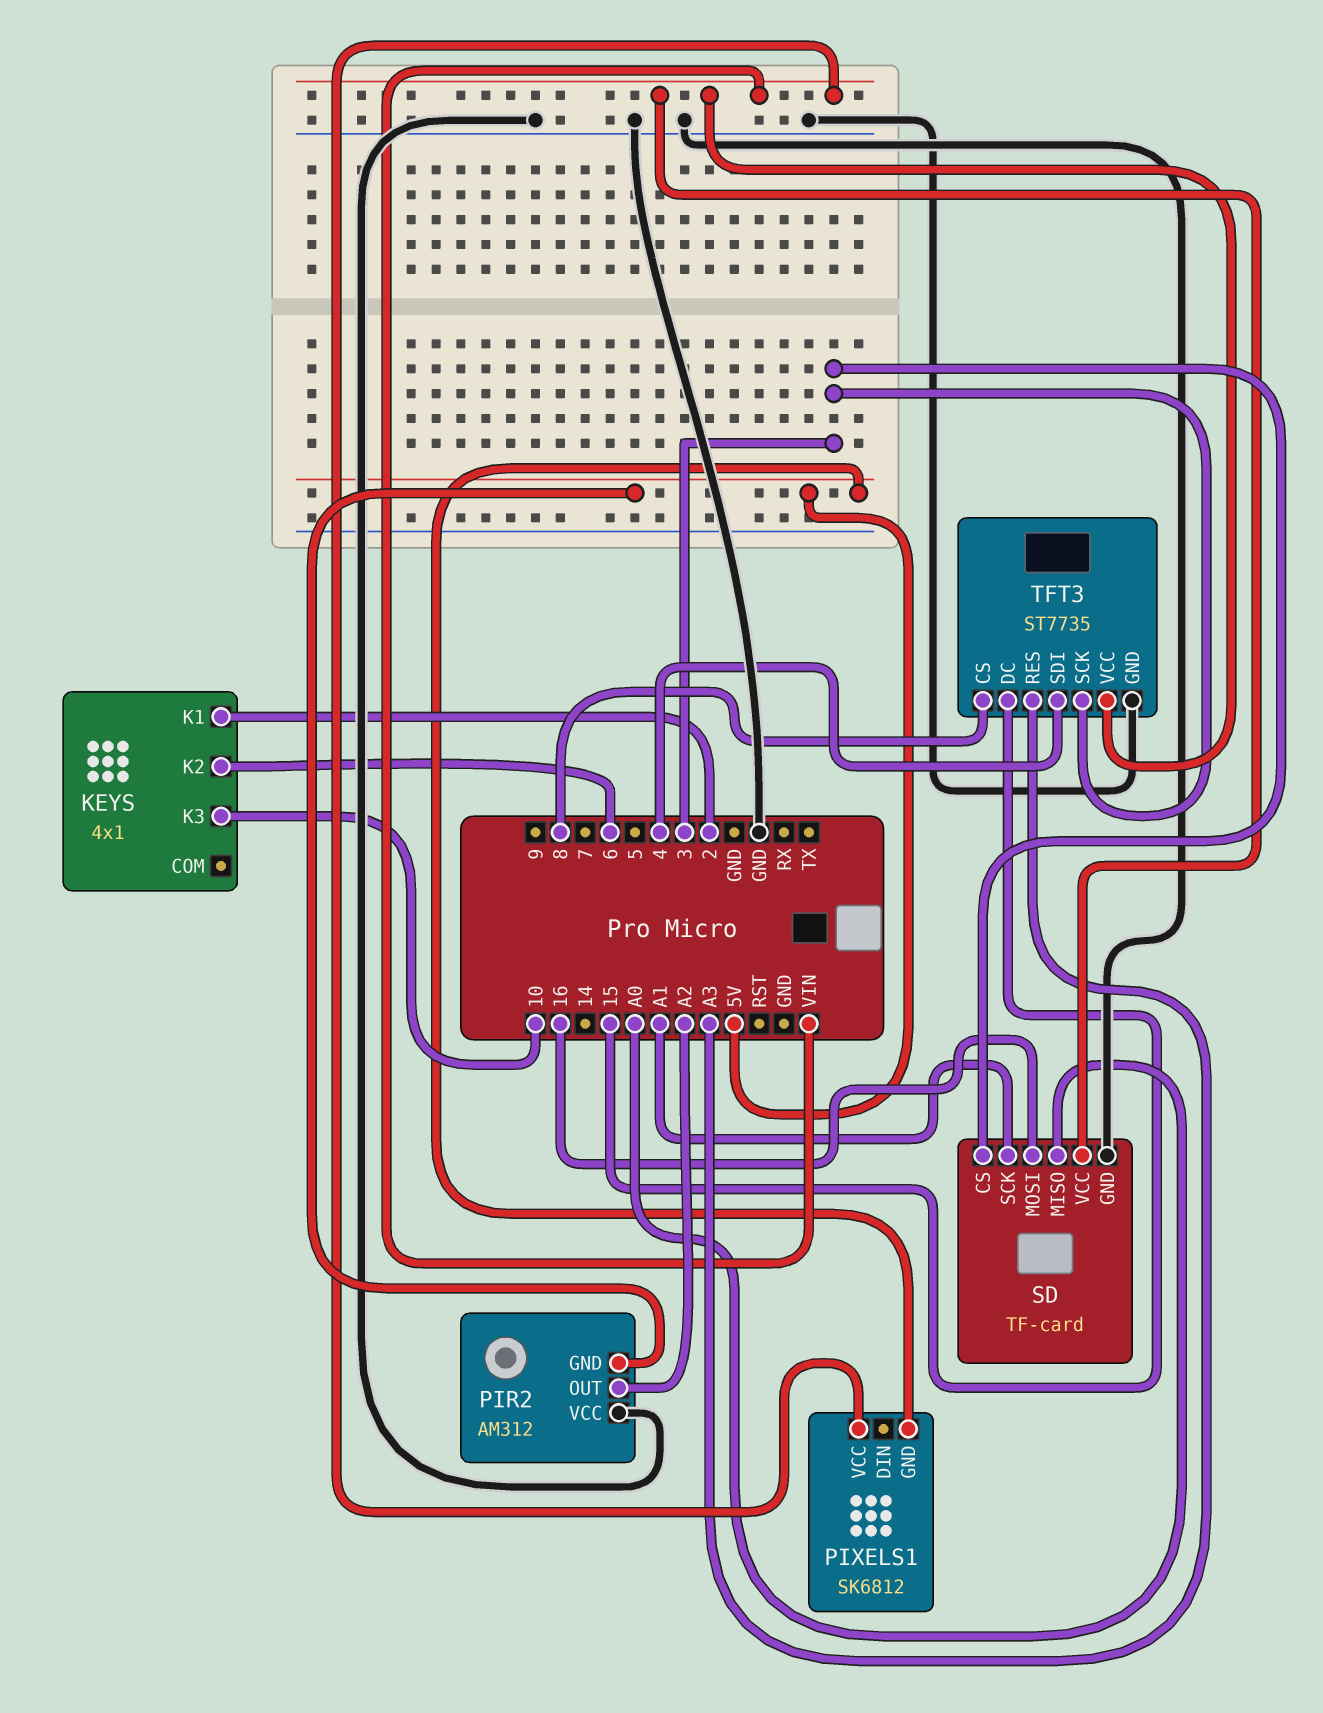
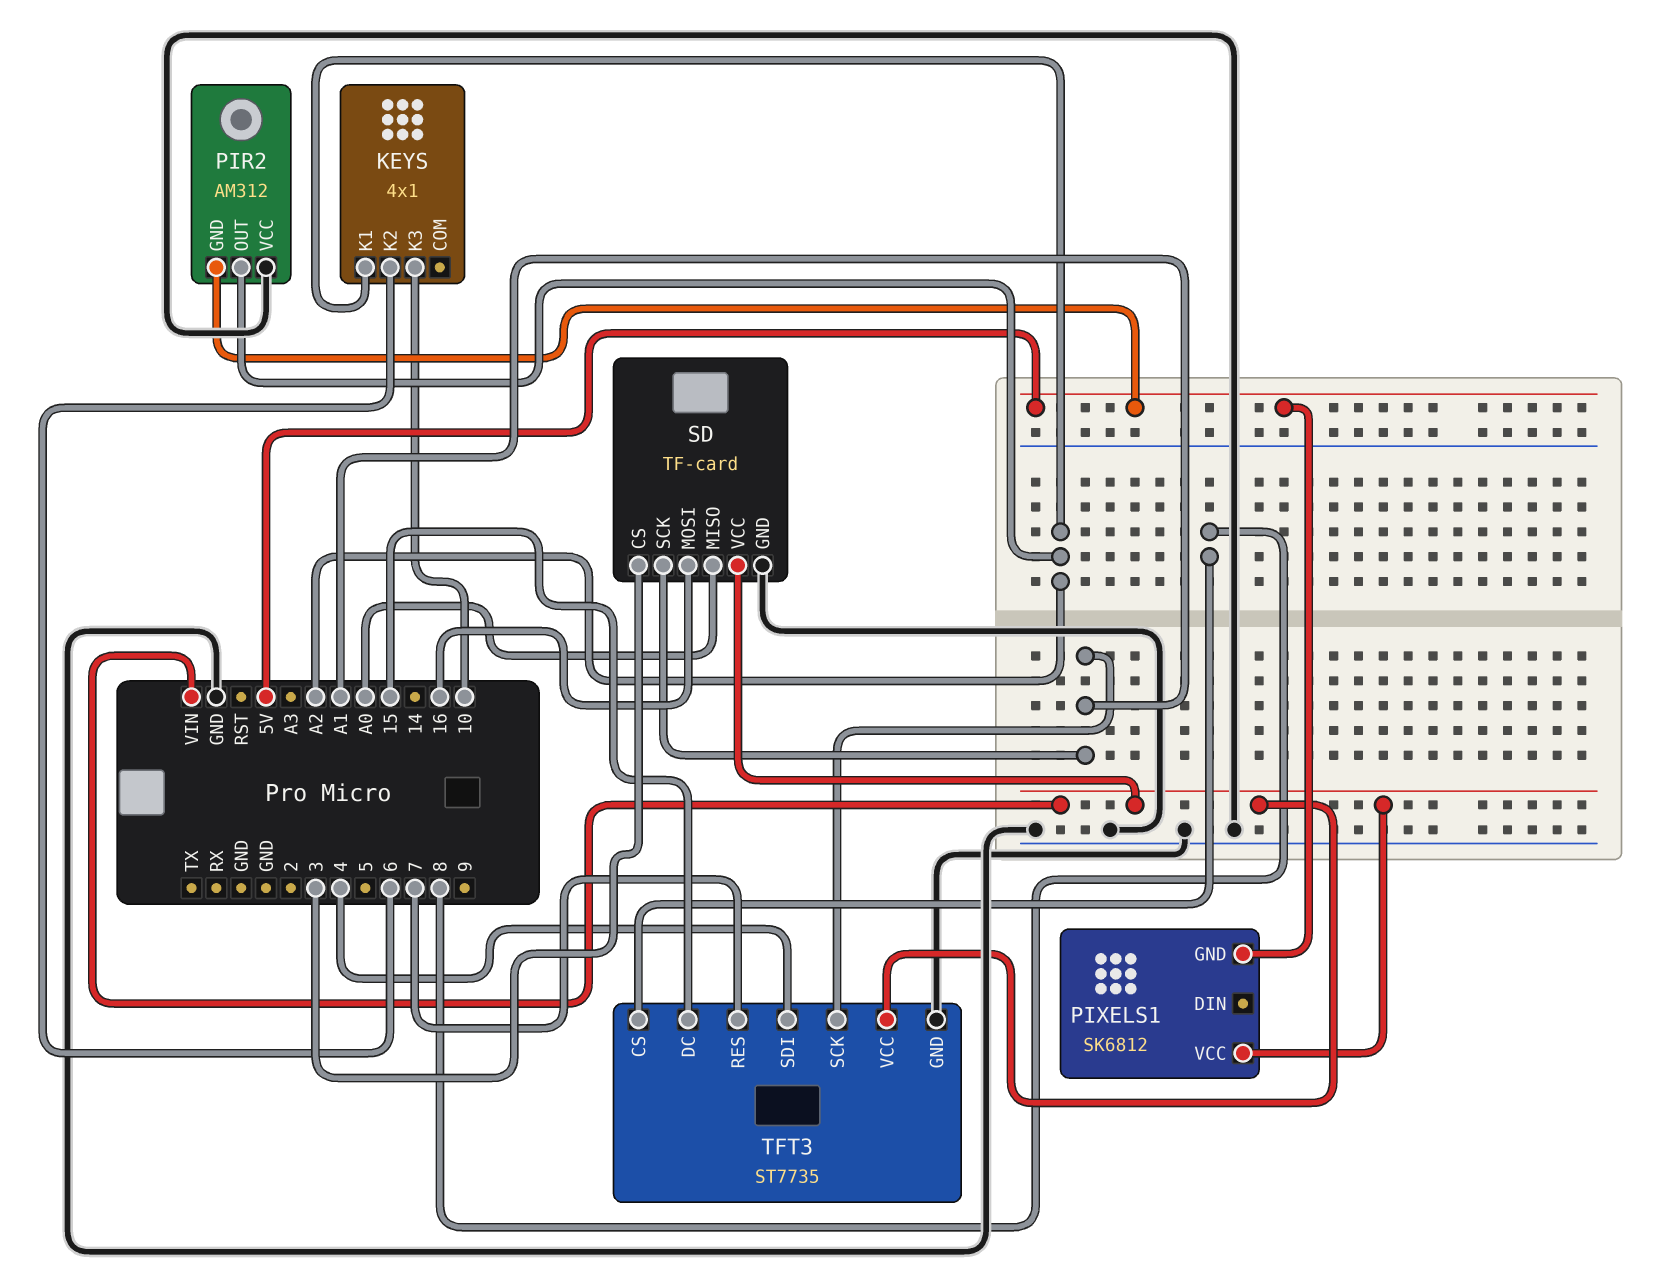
KEYS pin K1: 2 -> A2
TFT3 pin RES: A3 -> 7
TFT3 pin SCK: 3 -> A1

